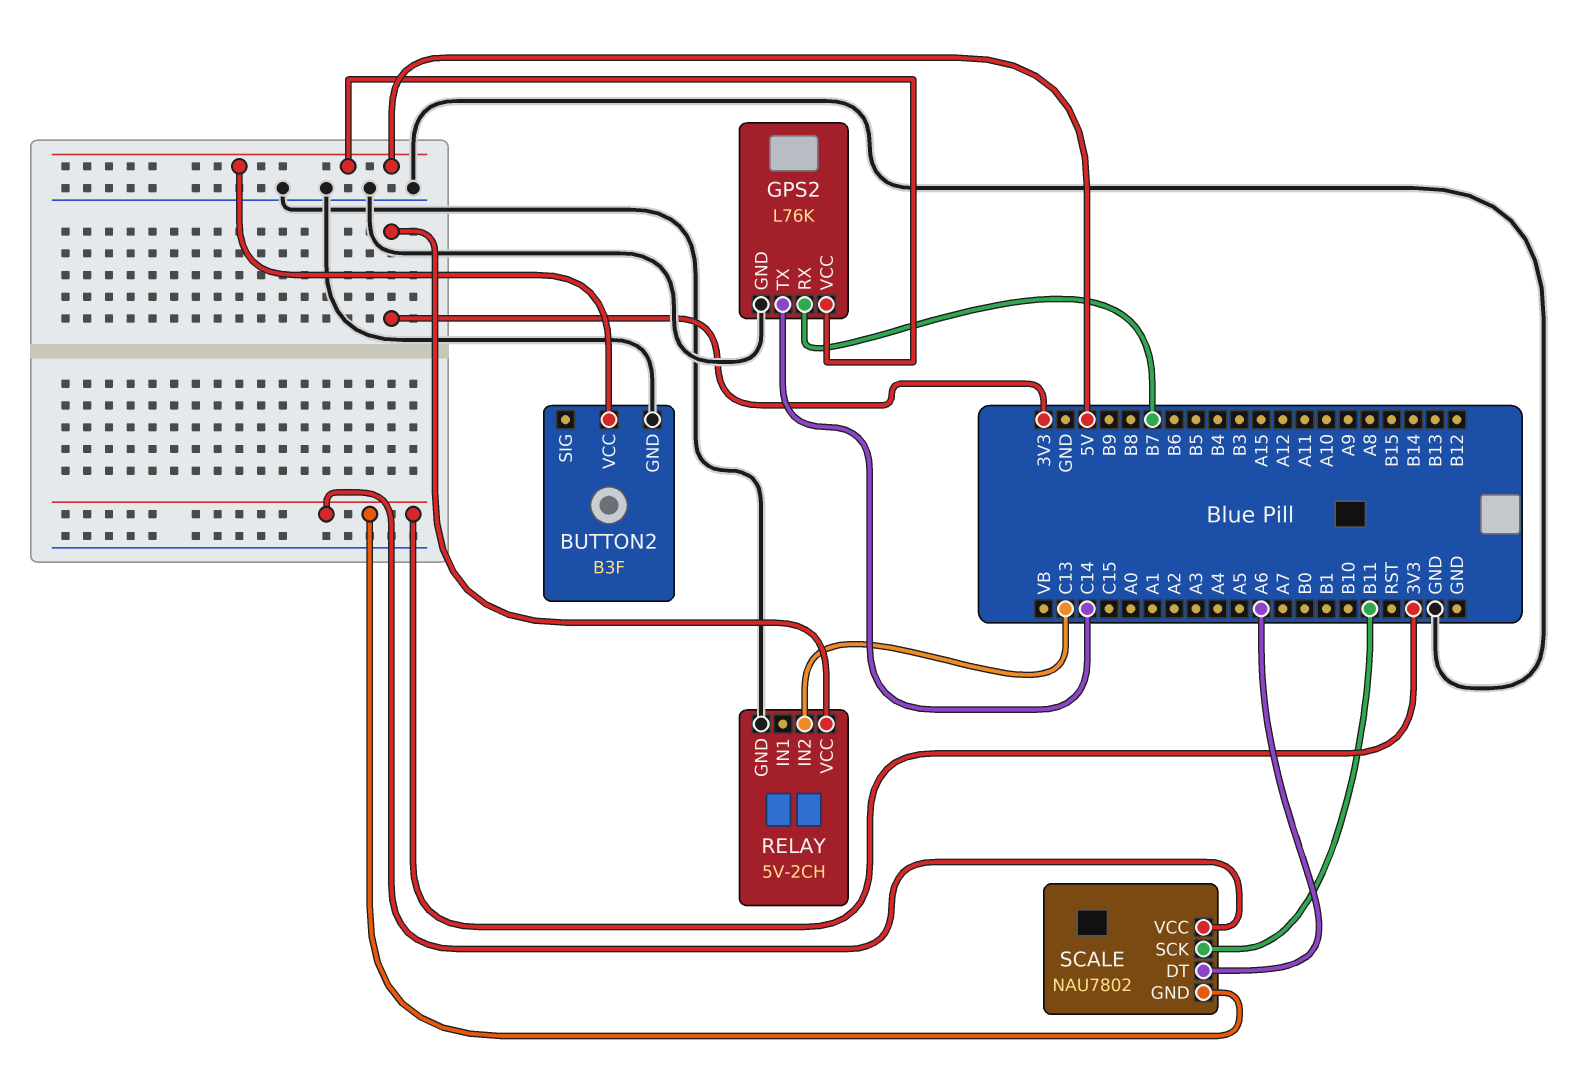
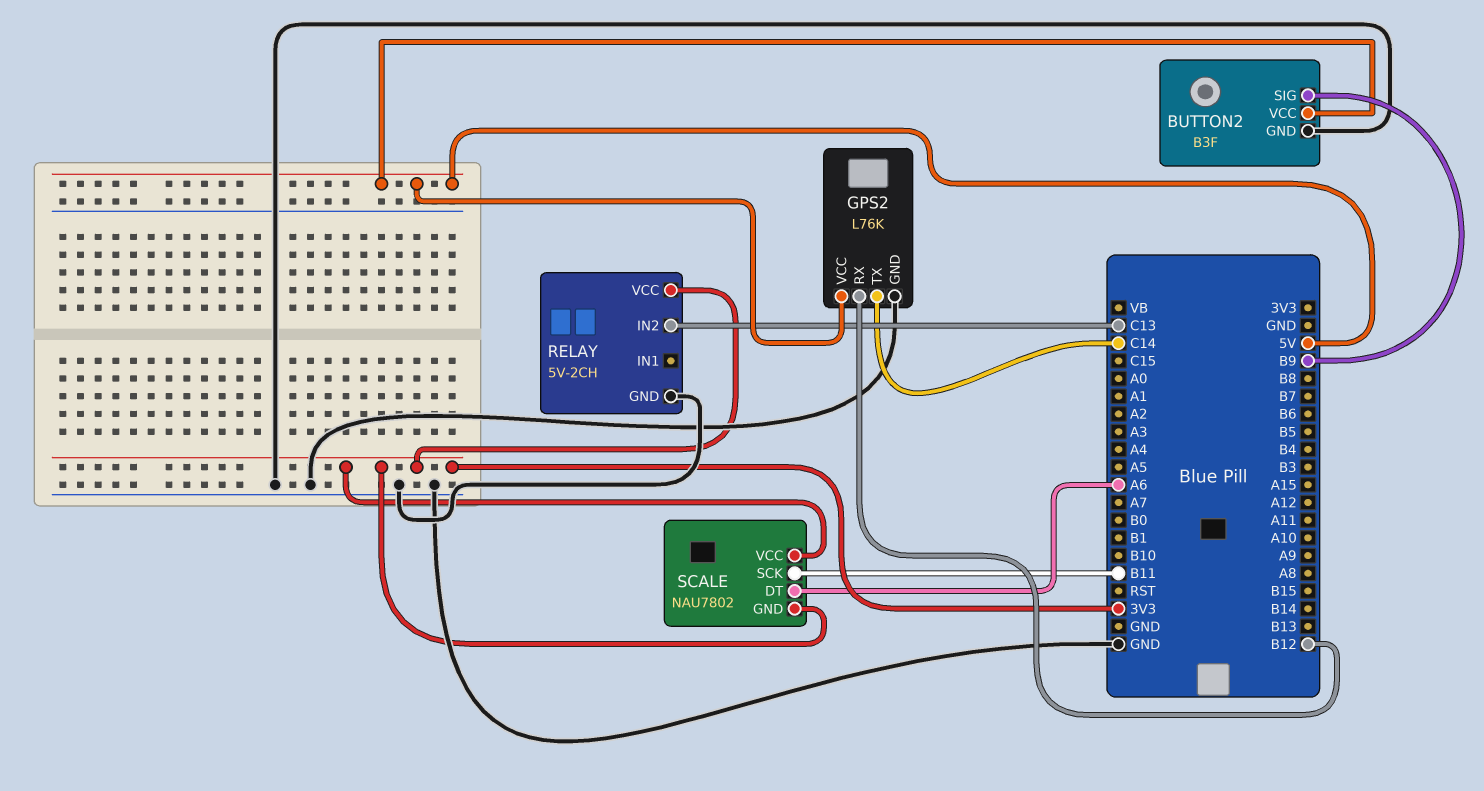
BUTTON2 pin SIG: none -> B9
GPS2 pin RX: B7 -> B12

